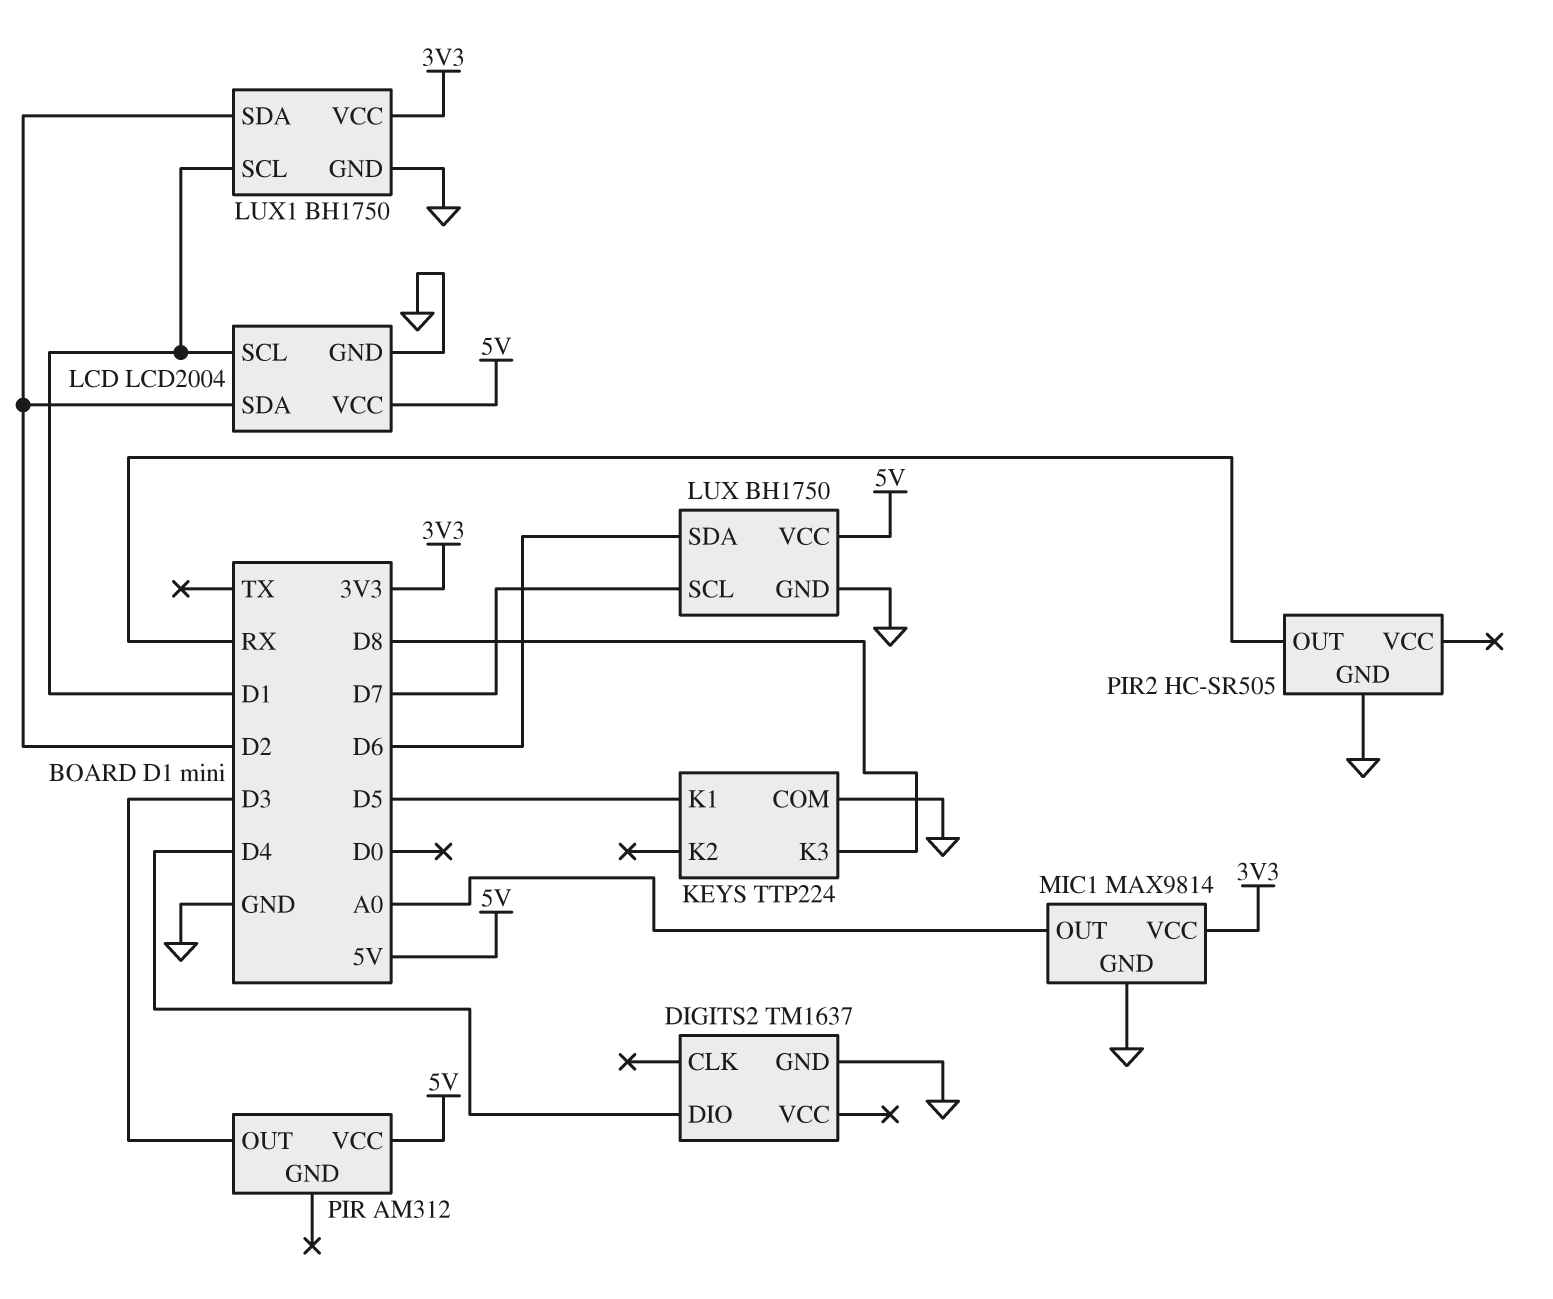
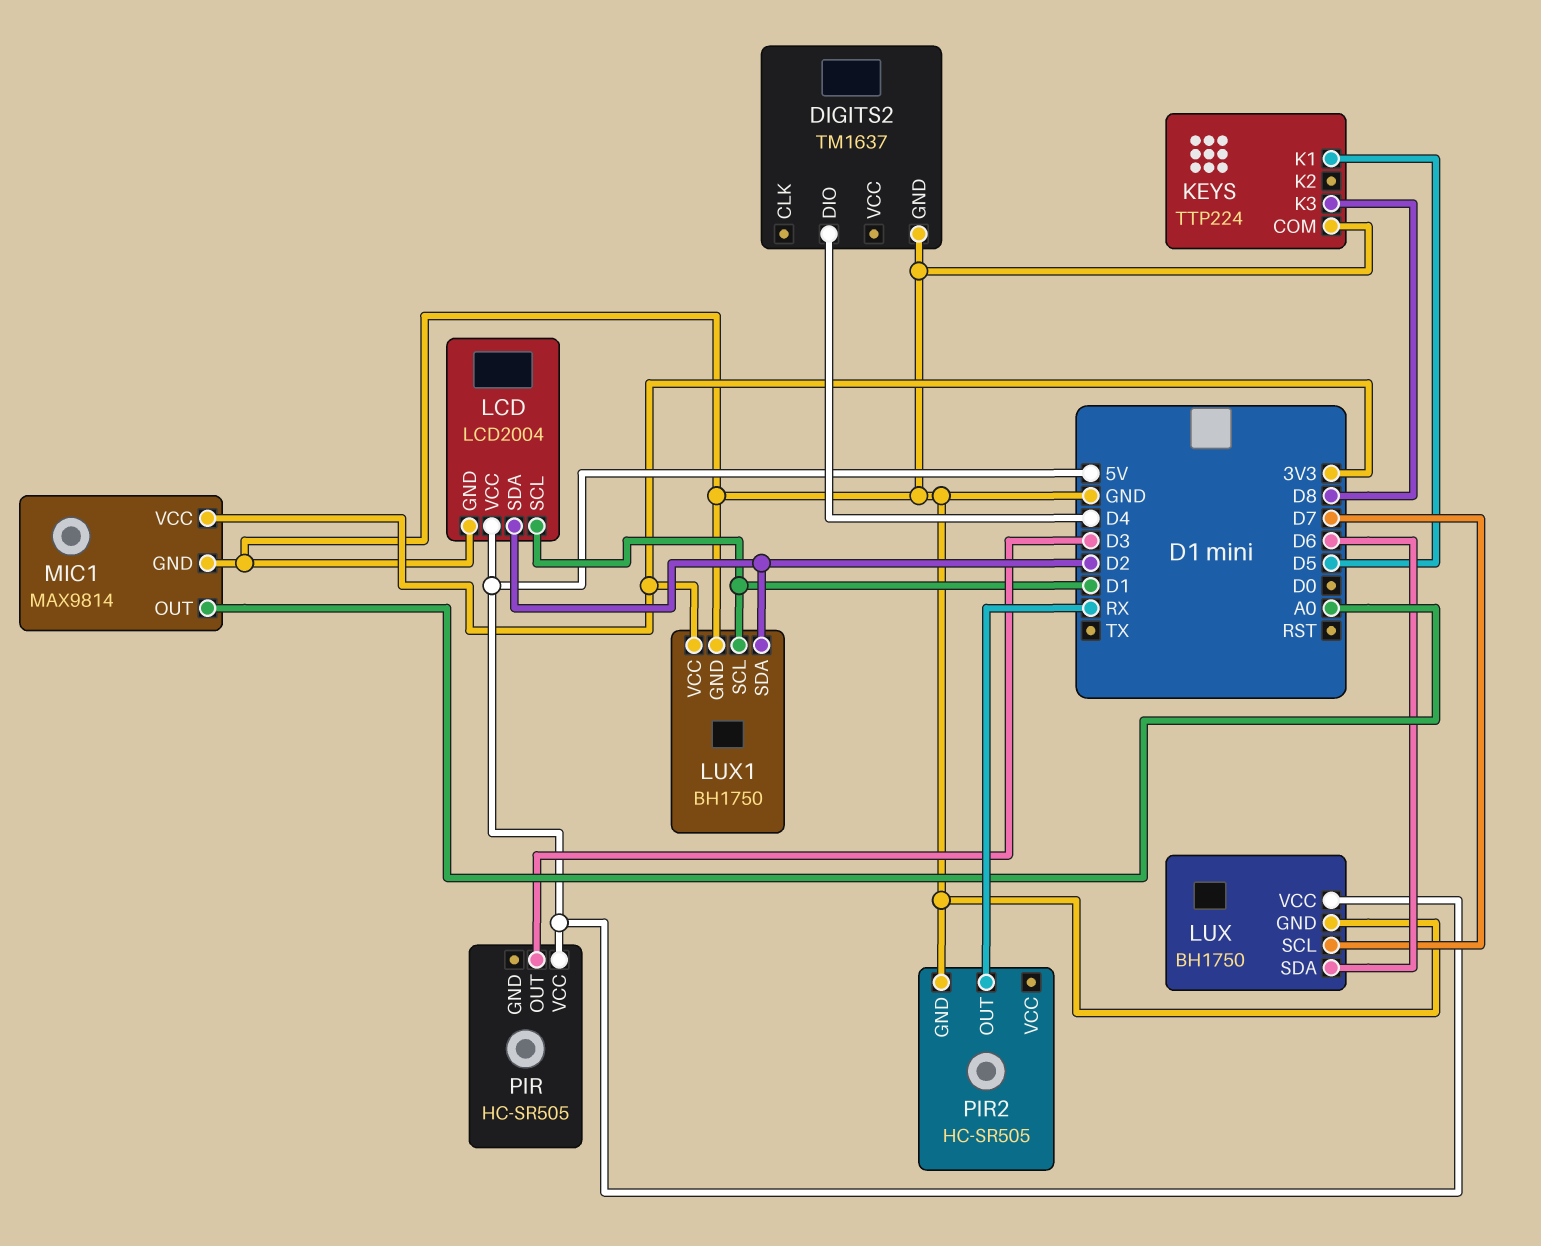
PIR: AM312 -> HC-SR505

